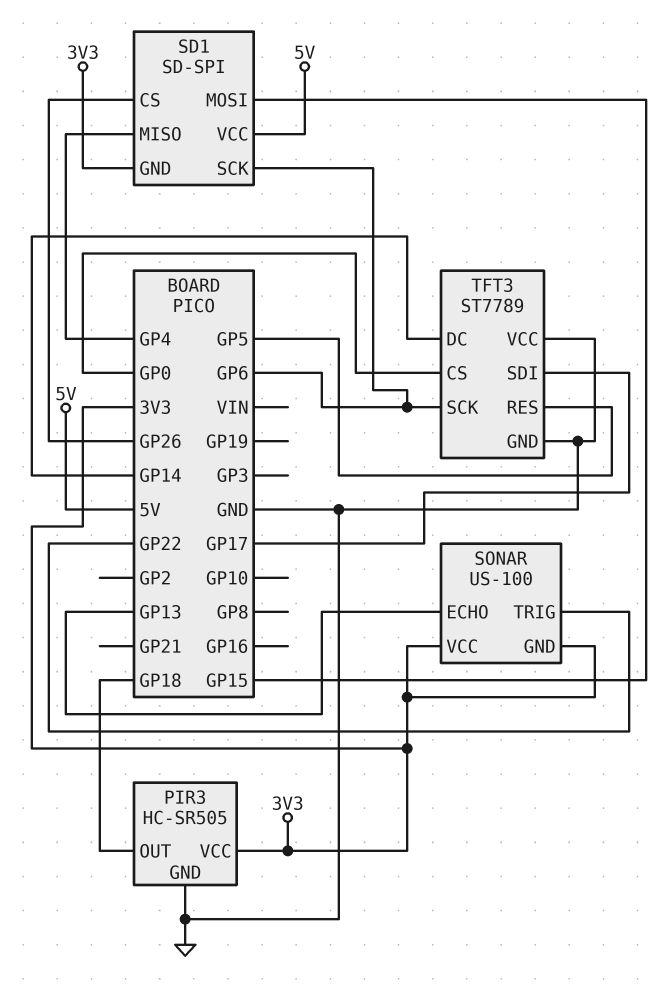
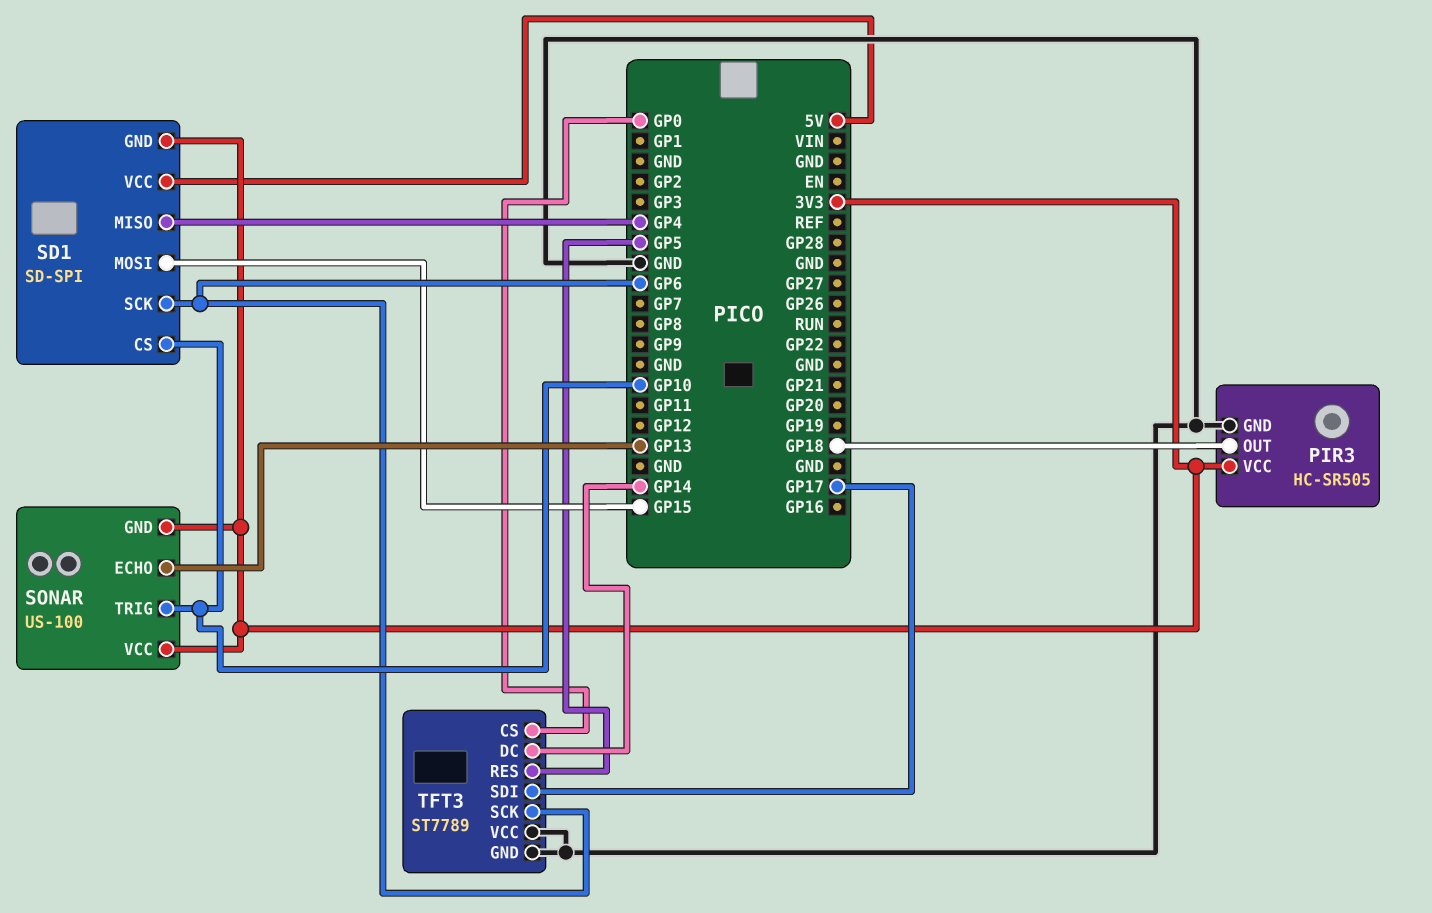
SD1 pin CS: GP26 -> GP10
SONAR pin TRIG: GP22 -> GP10

